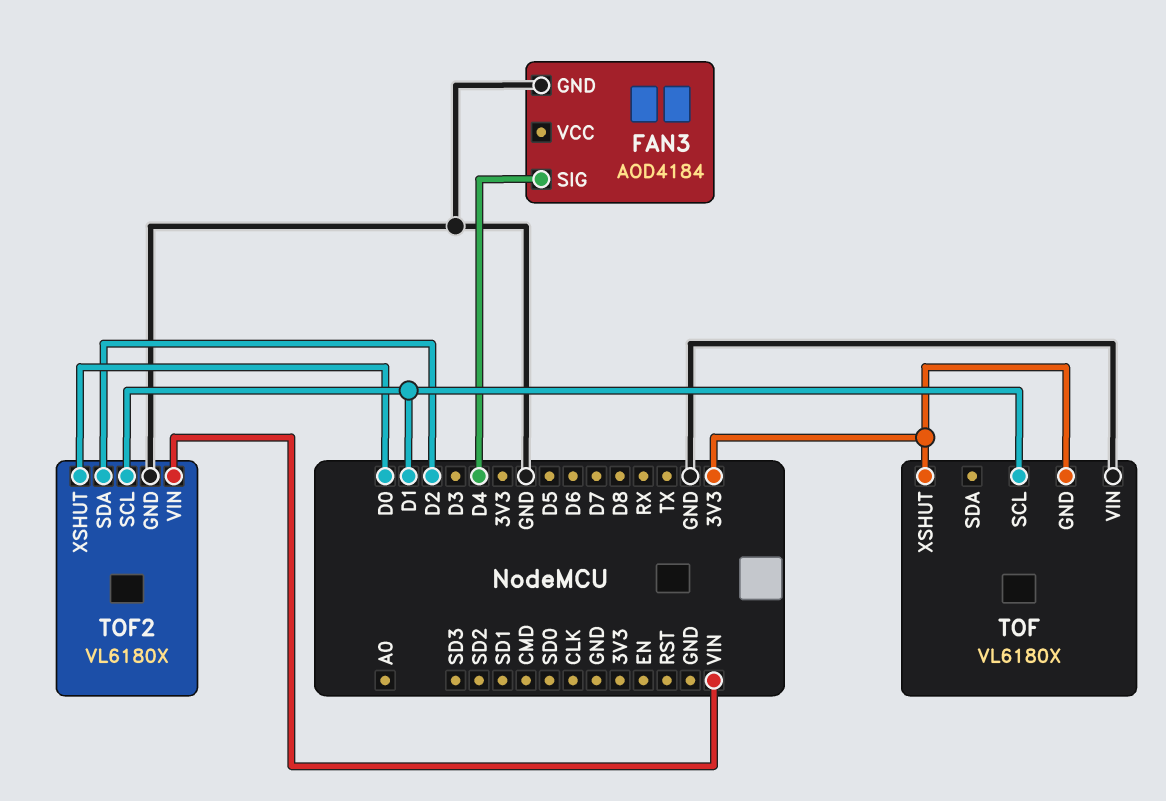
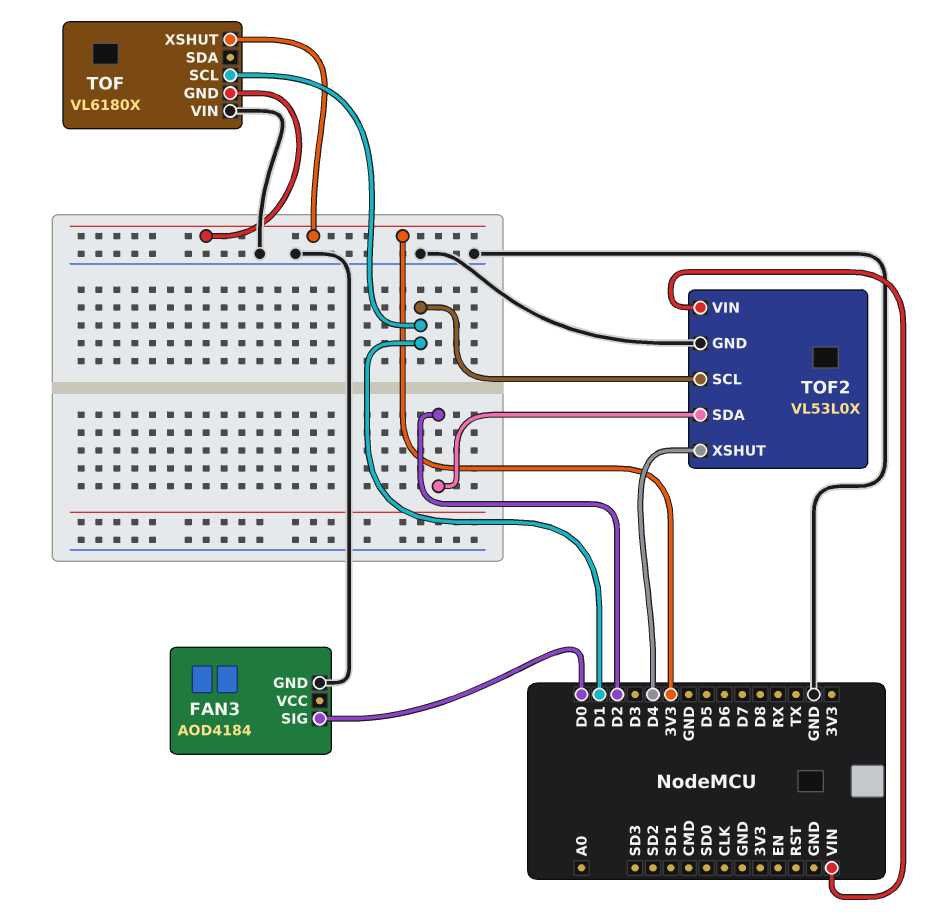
FAN3 pin SIG: D4 -> D0
TOF2: VL6180X -> VL53L0X
TOF2 pin XSHUT: D0 -> D4

